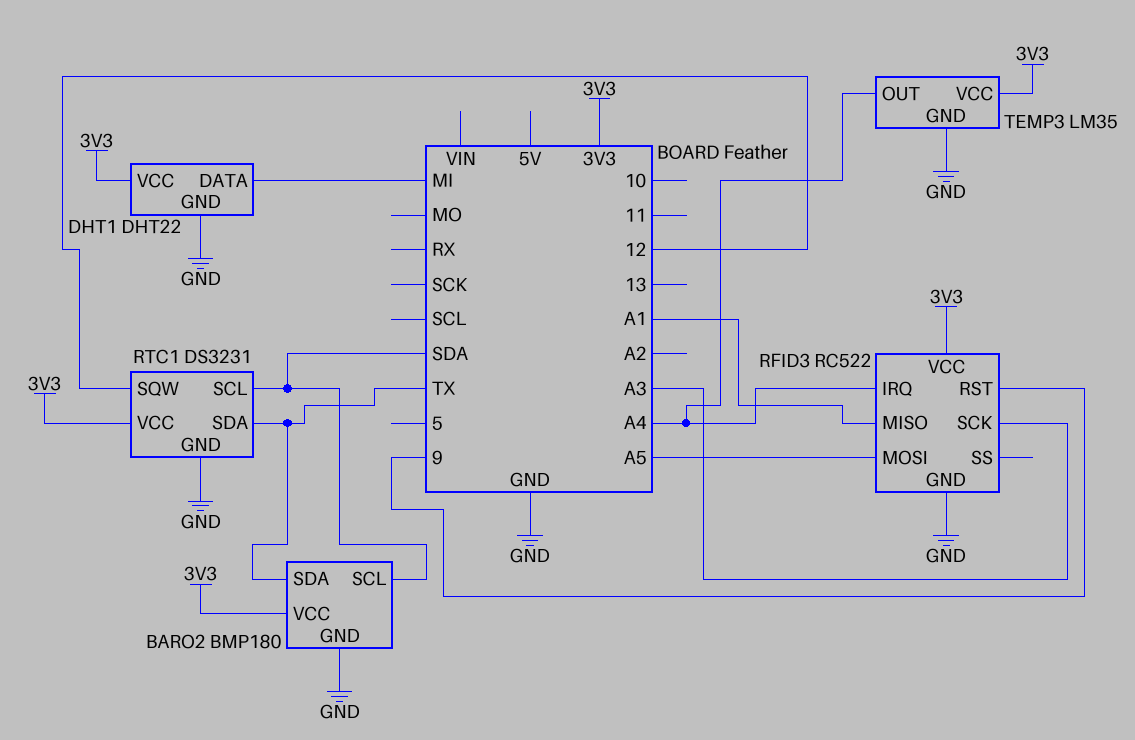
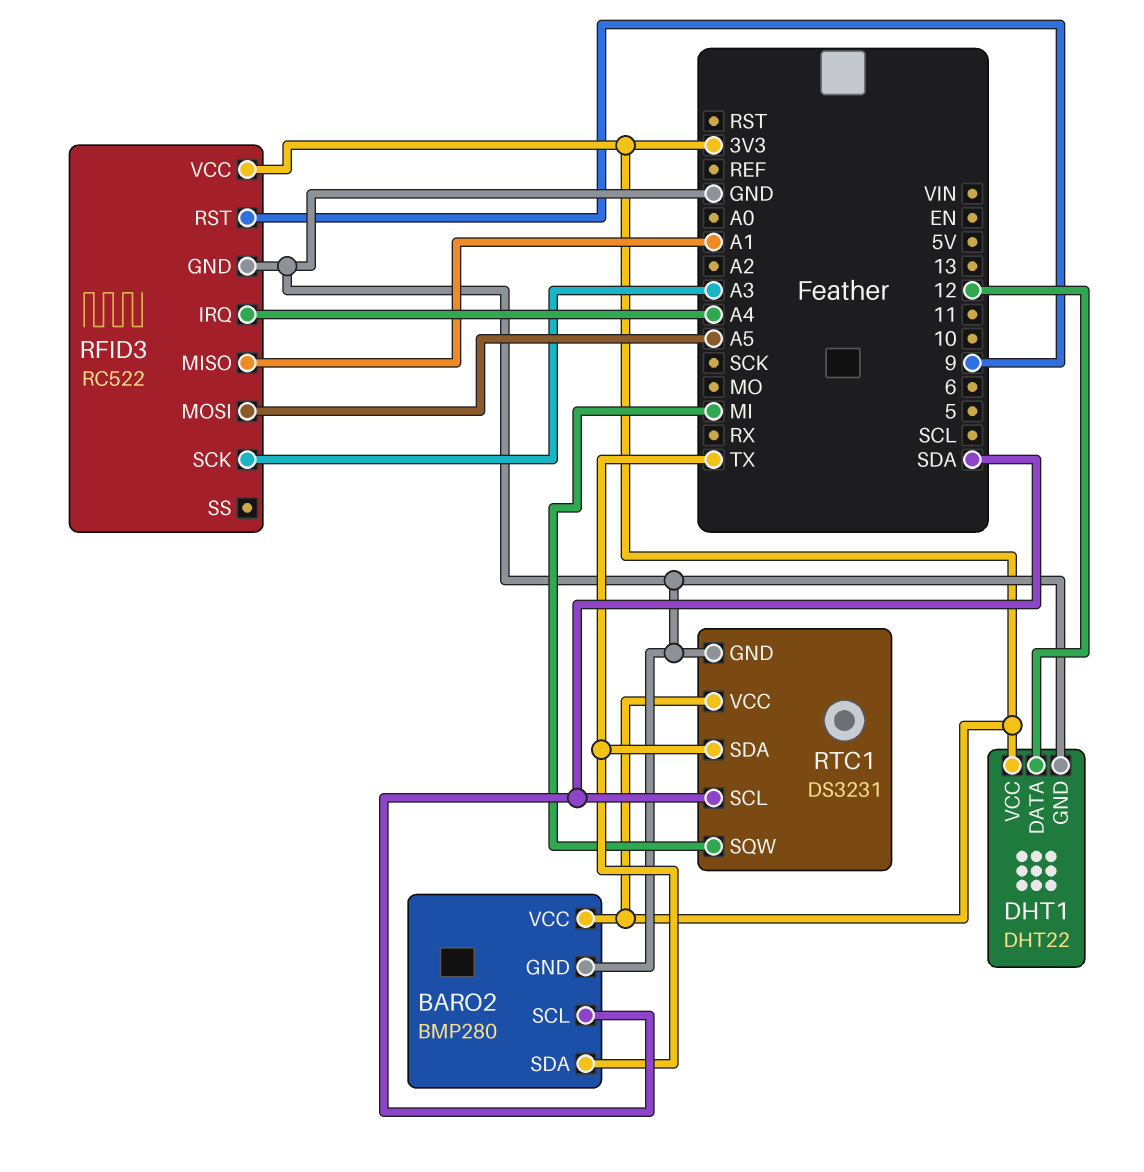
BARO2: BMP180 -> BMP280
DHT1 pin DATA: MI -> 12
RTC1 pin SQW: 12 -> MI
TEMP3: LM35 -> none
TEMP3 pin GND: GND -> none
TEMP3 pin OUT: A4 -> none
TEMP3 pin VCC: 3V3 -> none

